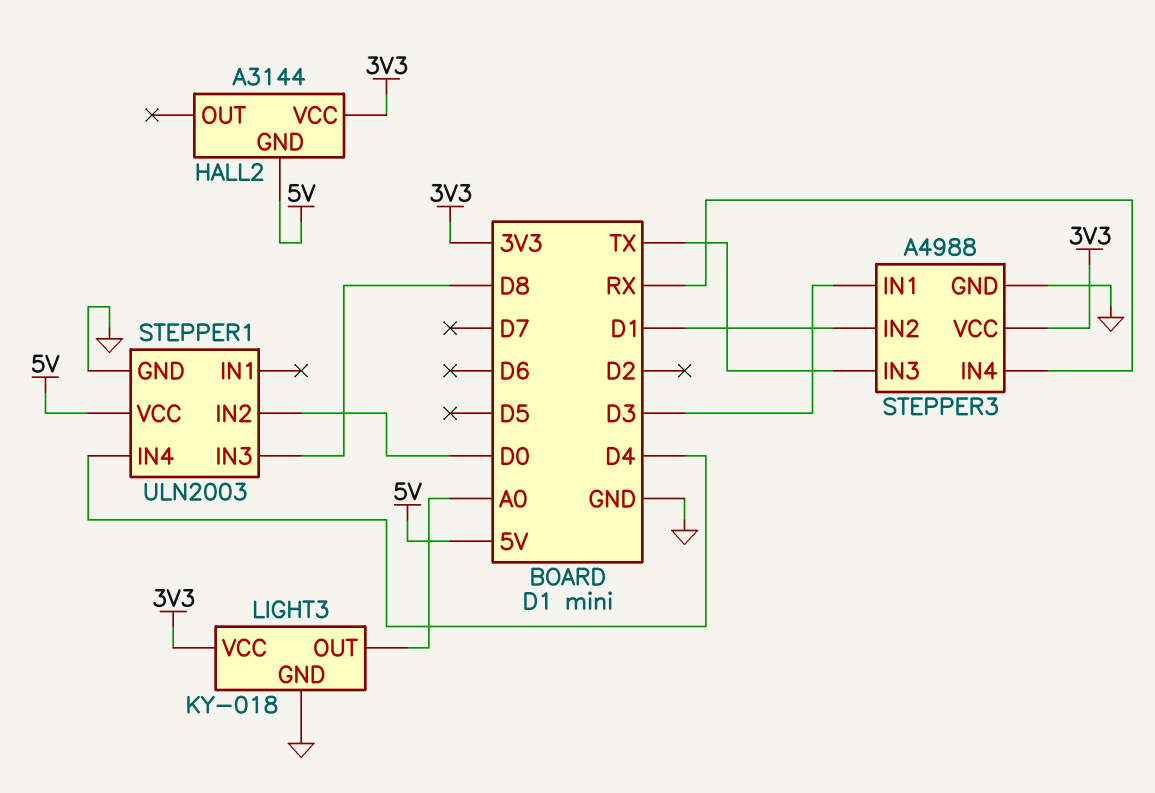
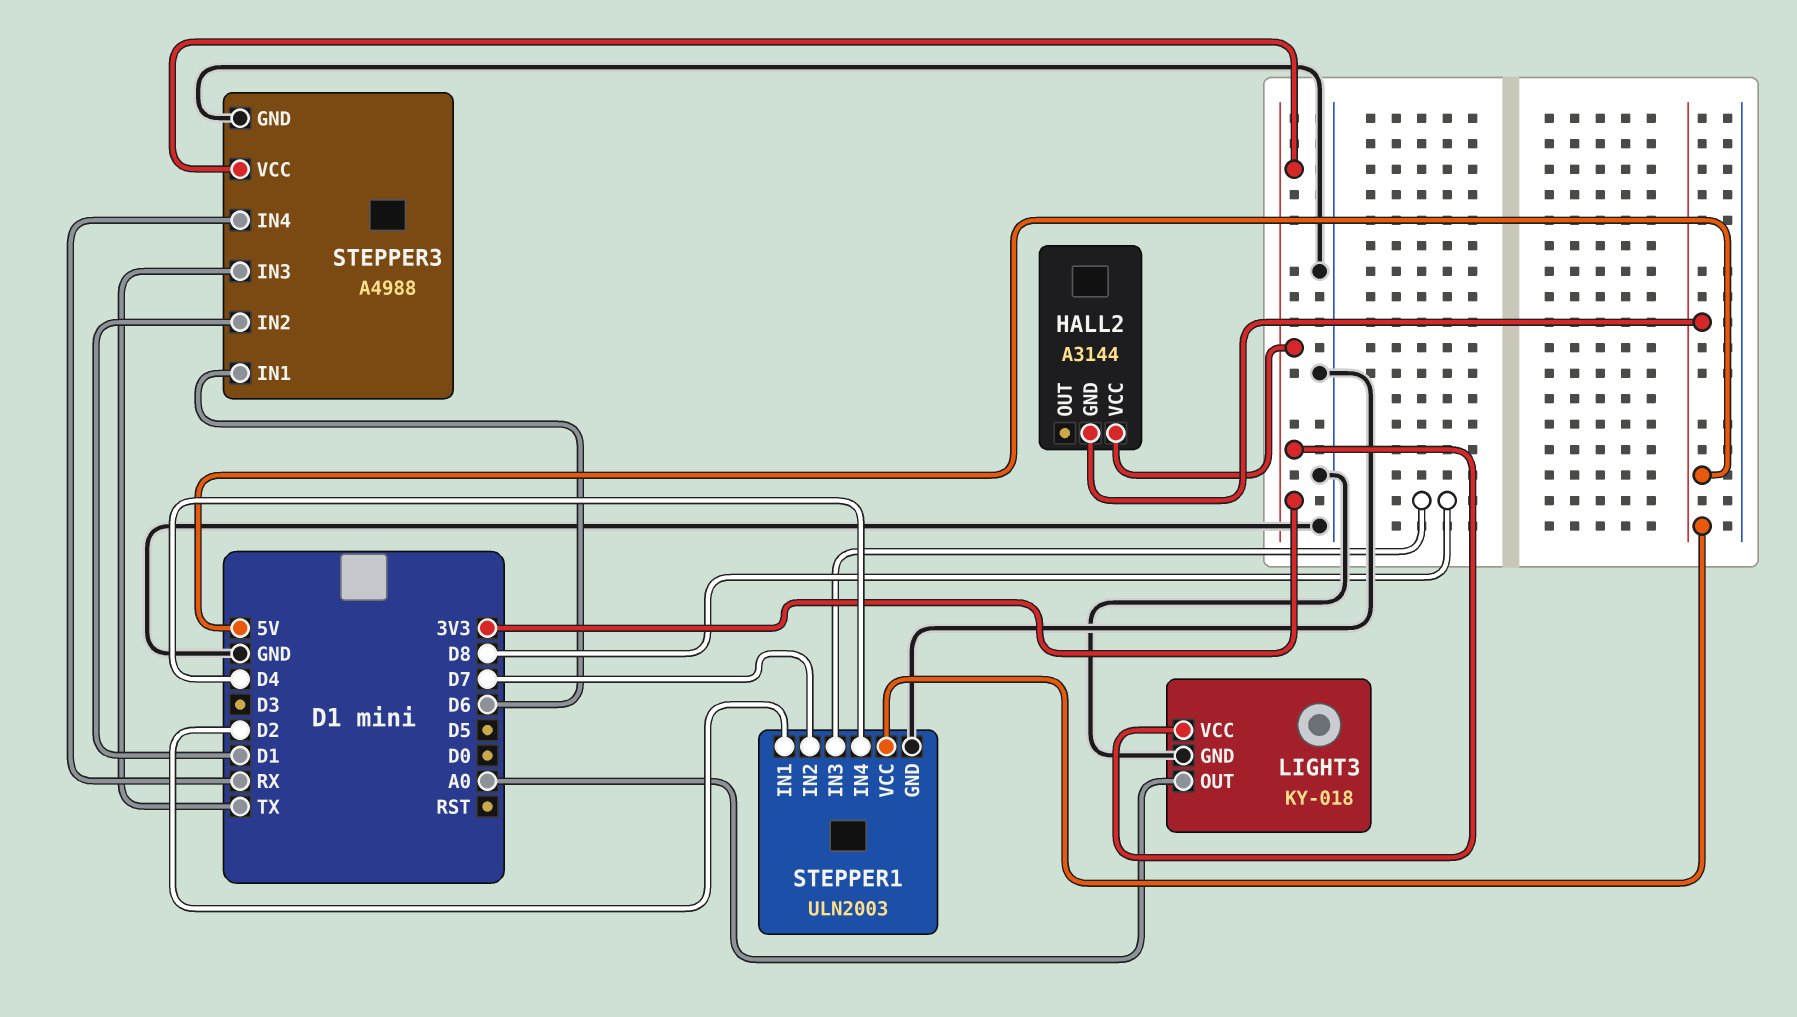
STEPPER1 pin IN1: none -> D2
STEPPER1 pin IN2: D0 -> D7
STEPPER3 pin IN1: D3 -> D6

